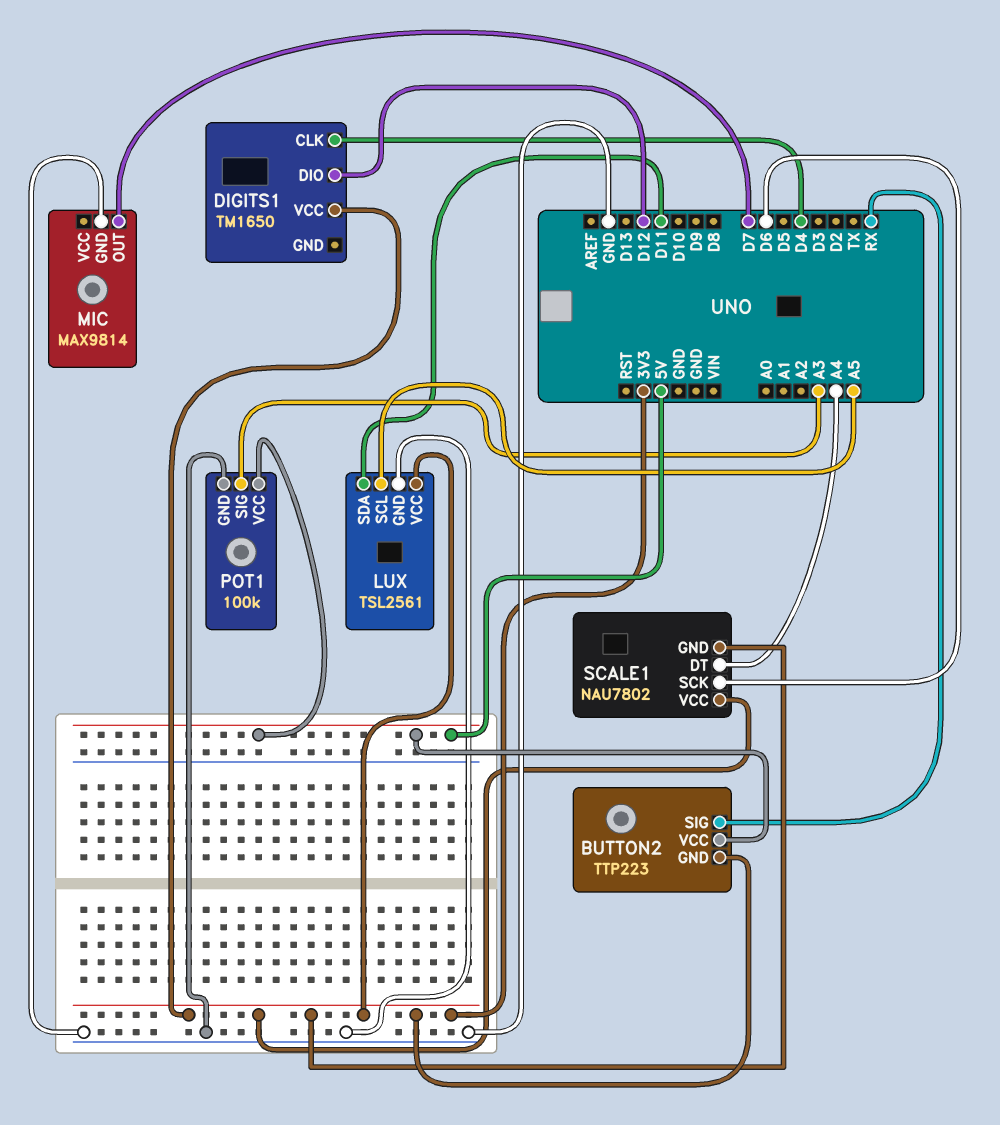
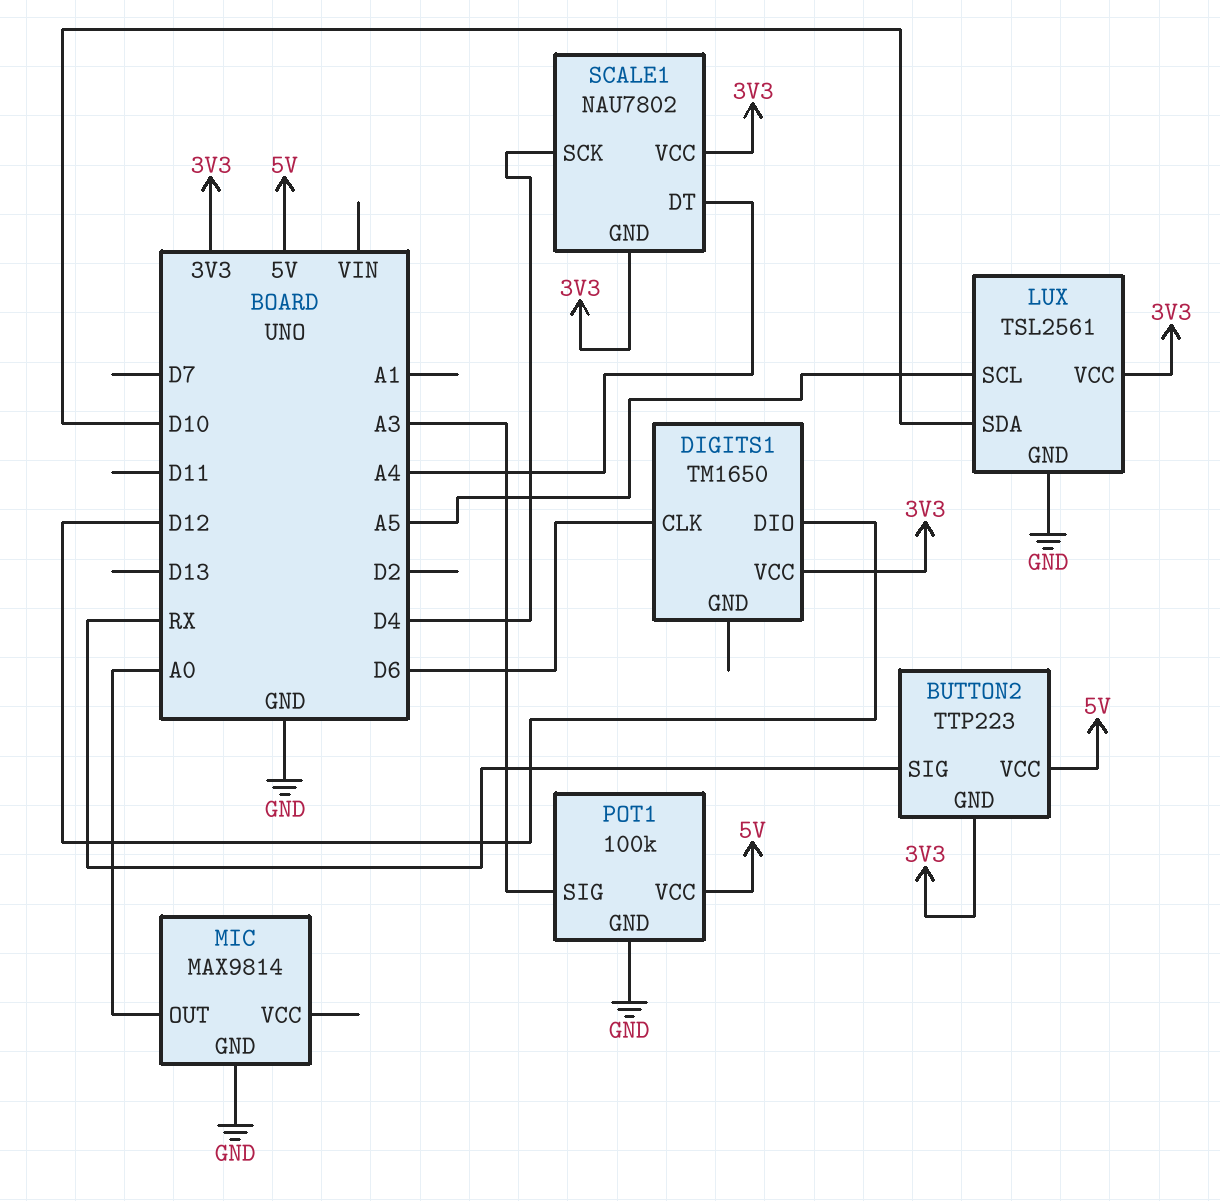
DIGITS1 pin CLK: D4 -> D6
LUX pin SDA: D11 -> D10
MIC pin OUT: D7 -> A0
SCALE1 pin SCK: D6 -> D4

